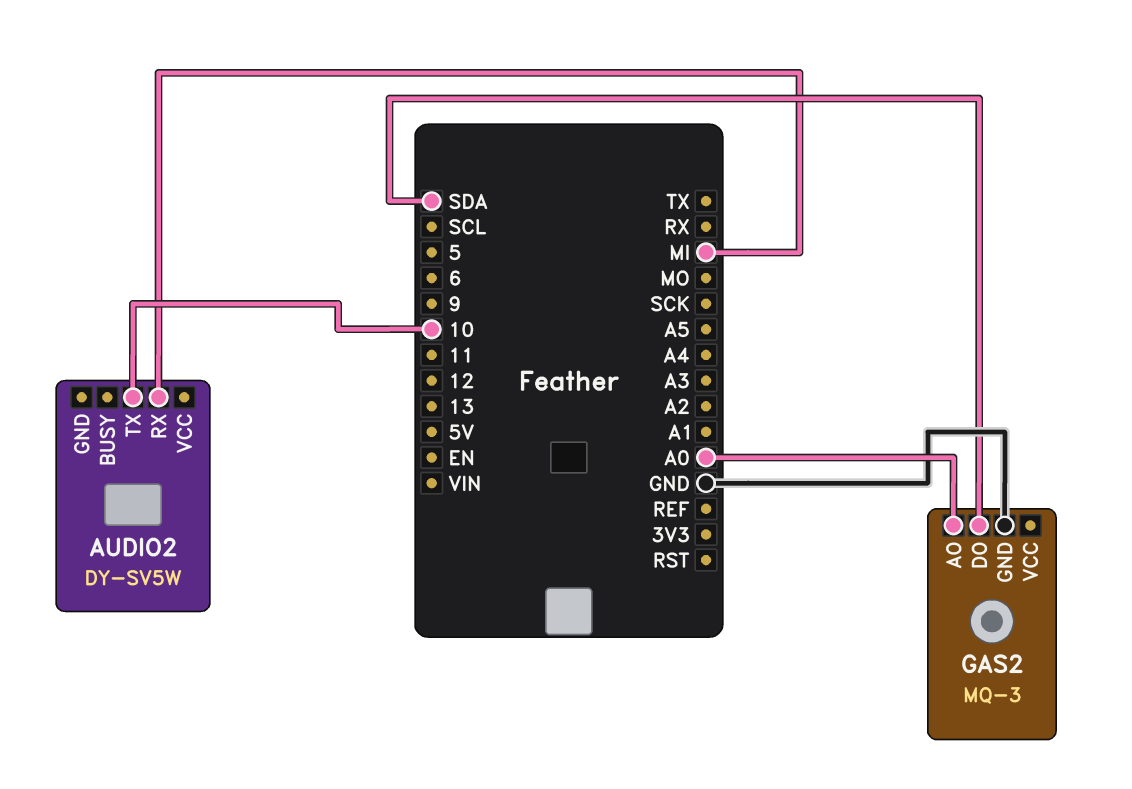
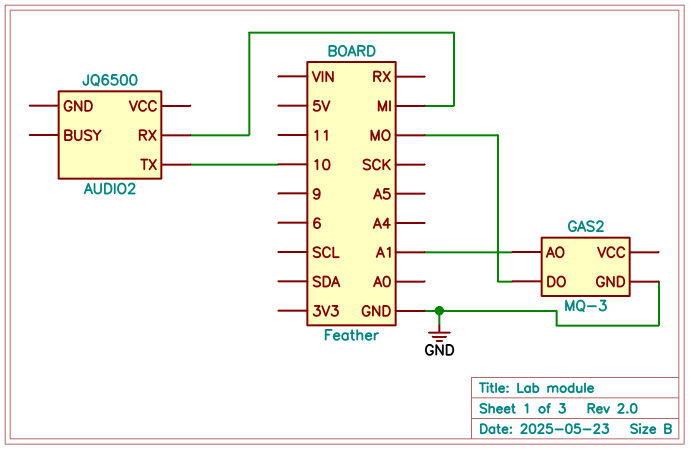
AUDIO2: DY-SV5W -> JQ6500
GAS2 pin AO: A0 -> A1
GAS2 pin DO: SDA -> MO

